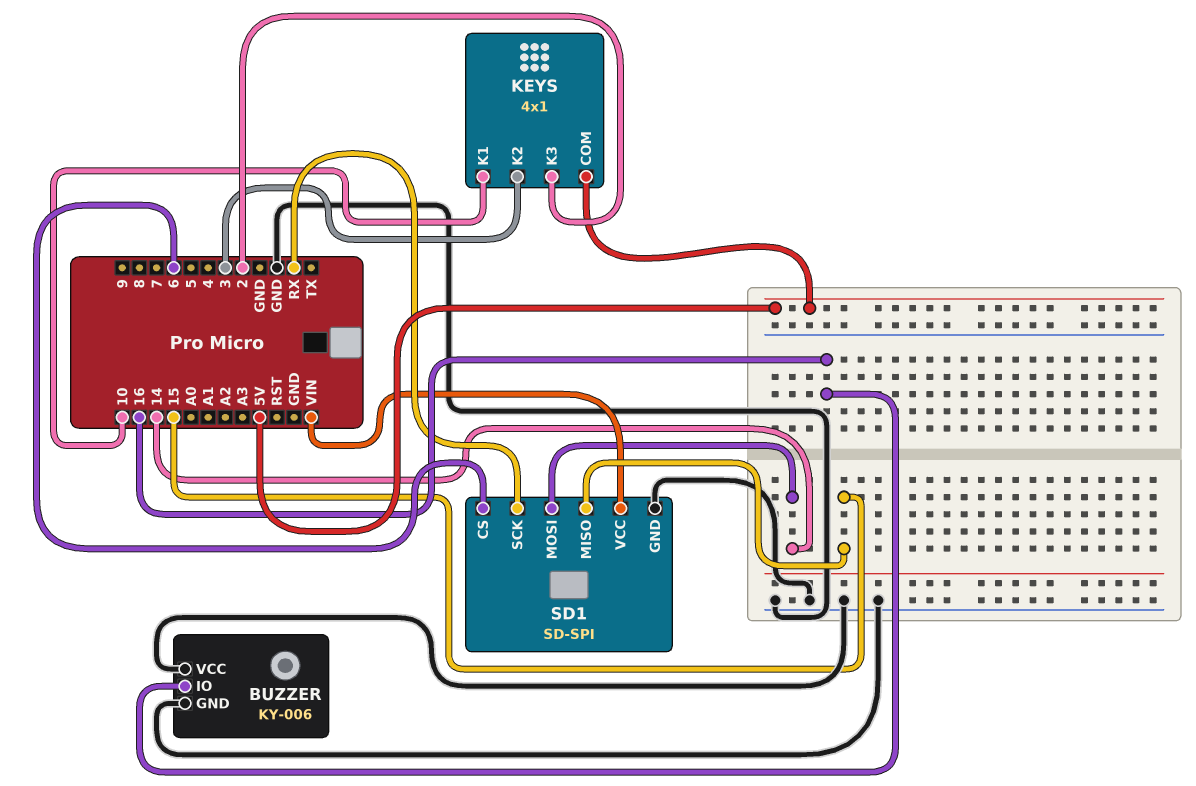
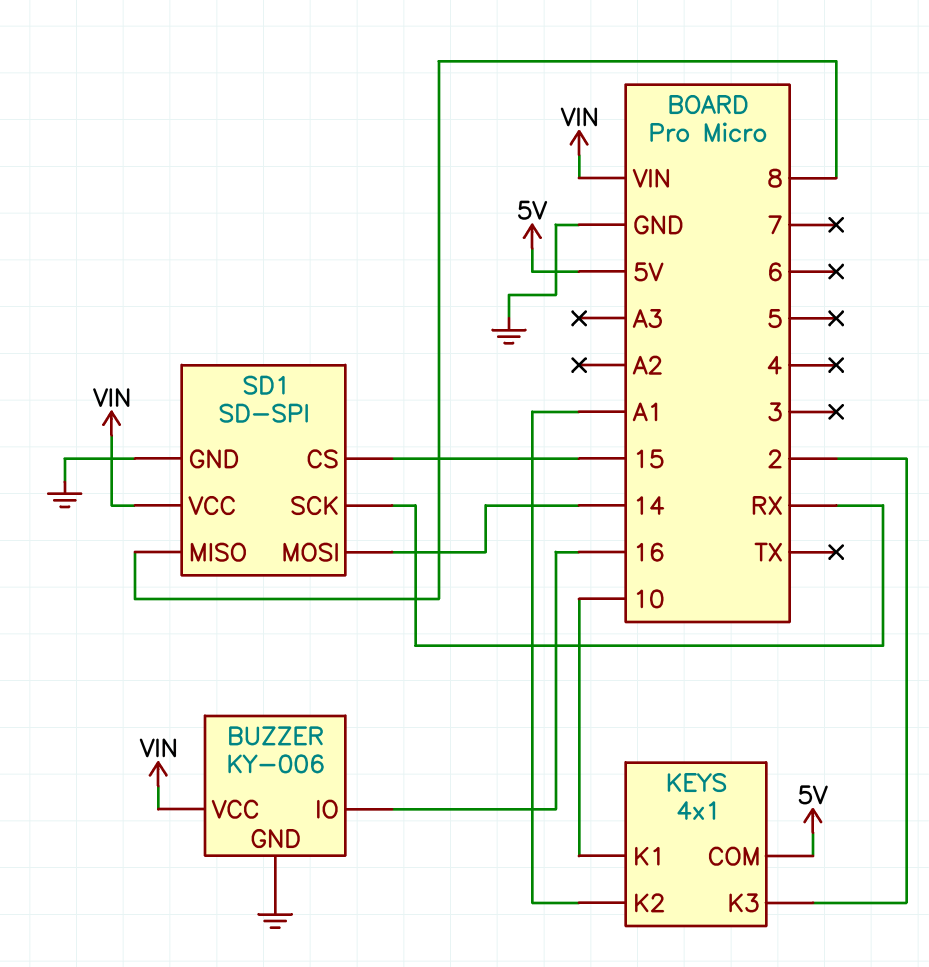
BUZZER pin VCC: GND -> VIN
KEYS pin K2: 3 -> A1
SD1 pin CS: 6 -> 15
SD1 pin MISO: 15 -> 8

